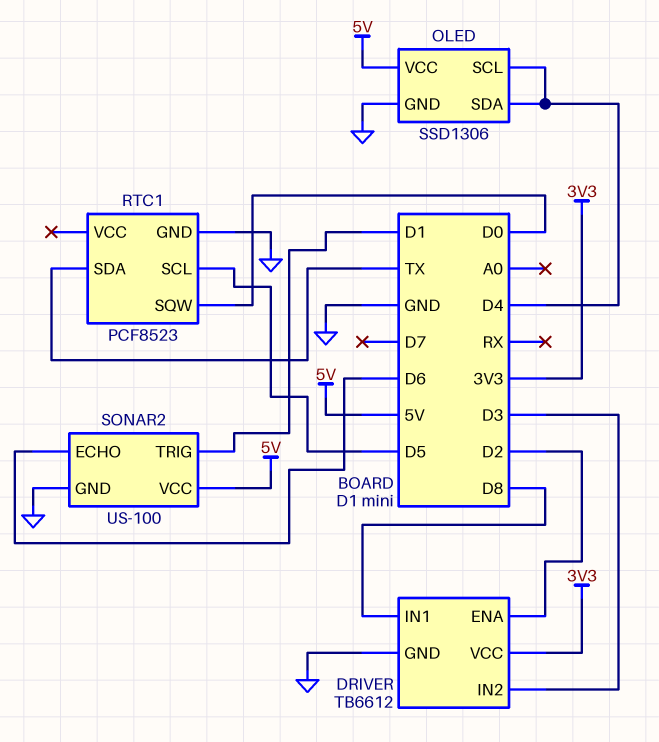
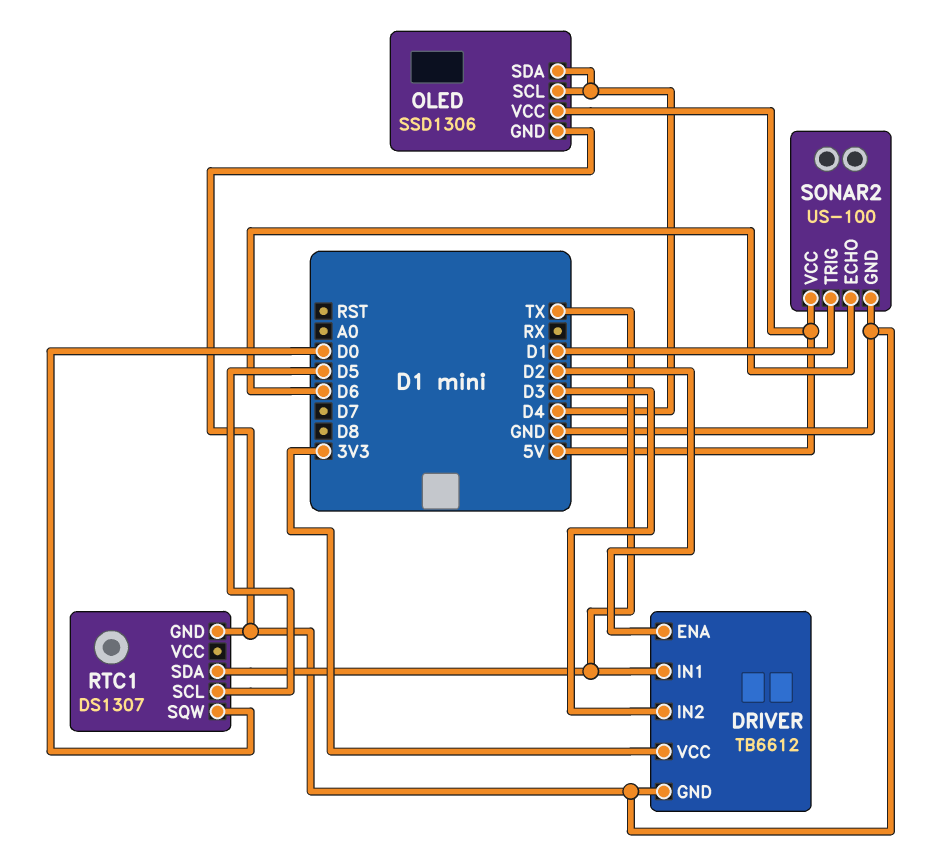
DRIVER pin IN1: D8 -> TX
RTC1: PCF8523 -> DS1307

